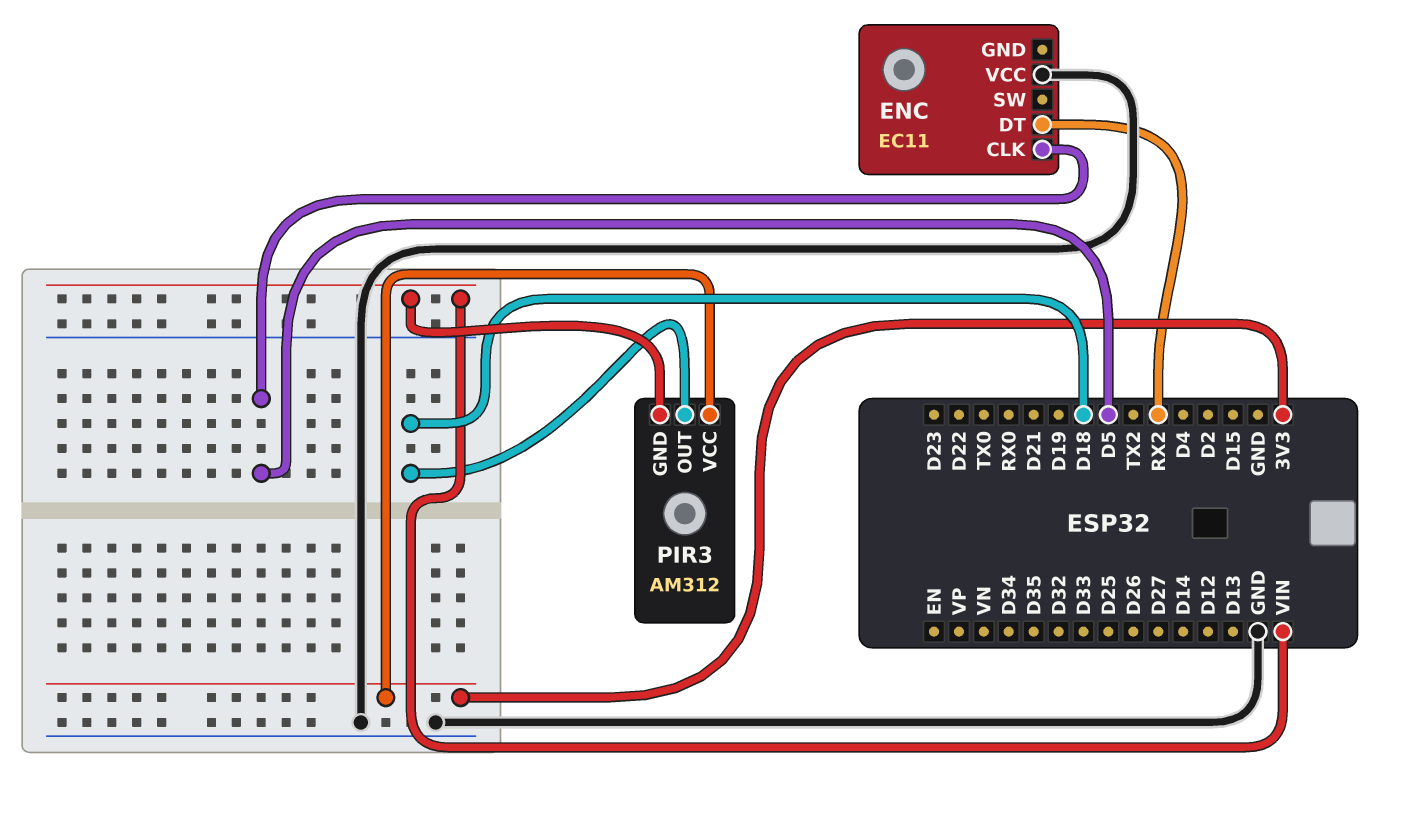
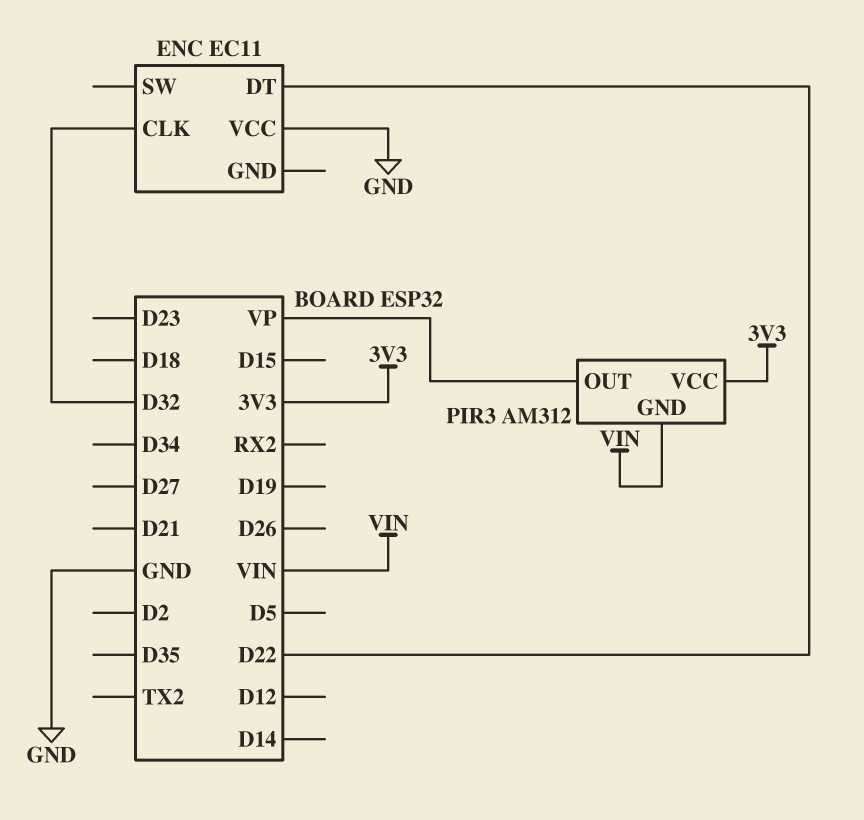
ENC pin CLK: D5 -> D32
ENC pin DT: RX2 -> D22
PIR3 pin OUT: D18 -> VP

